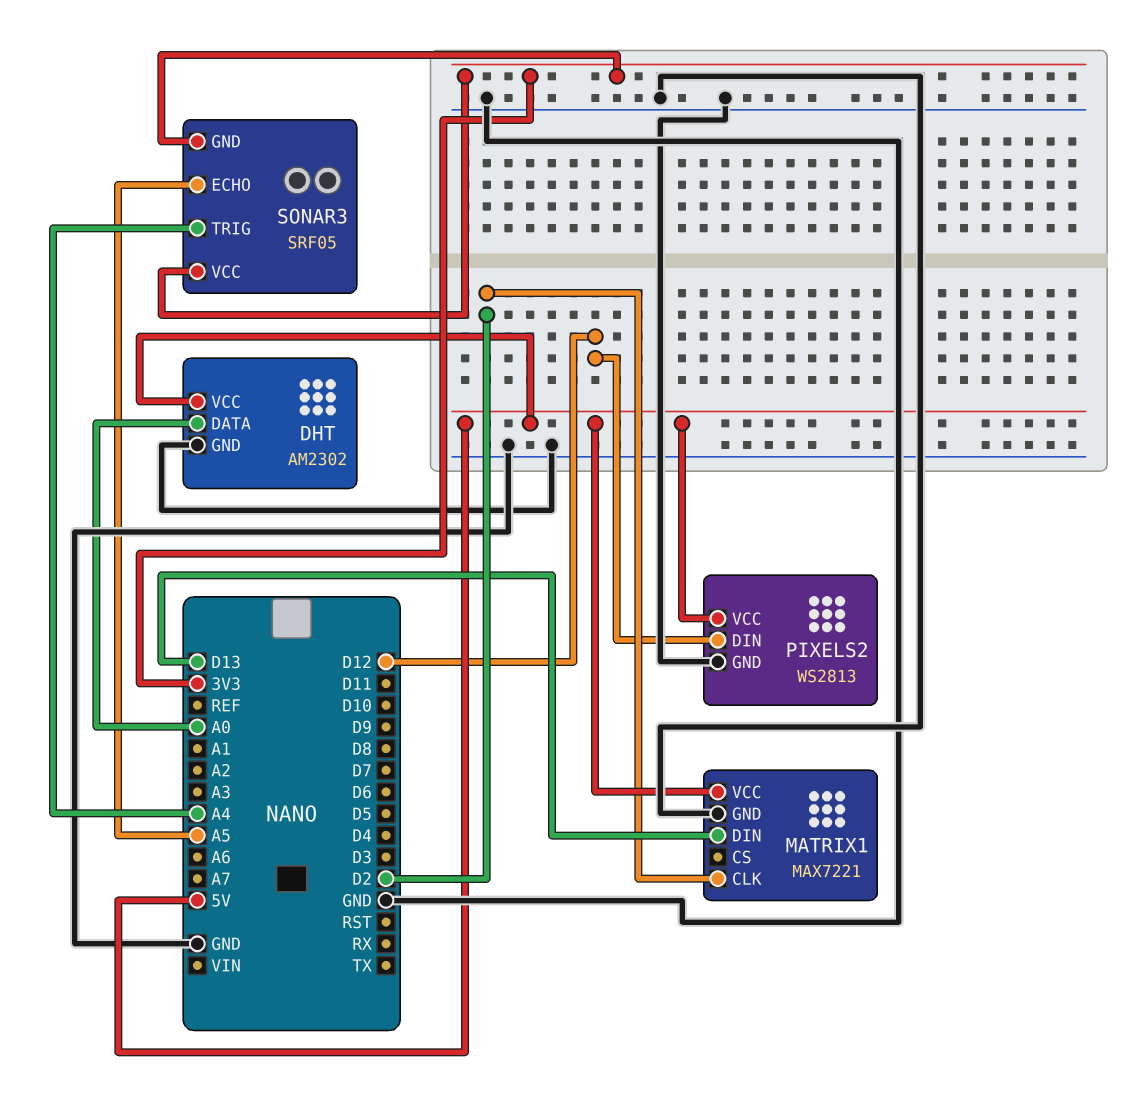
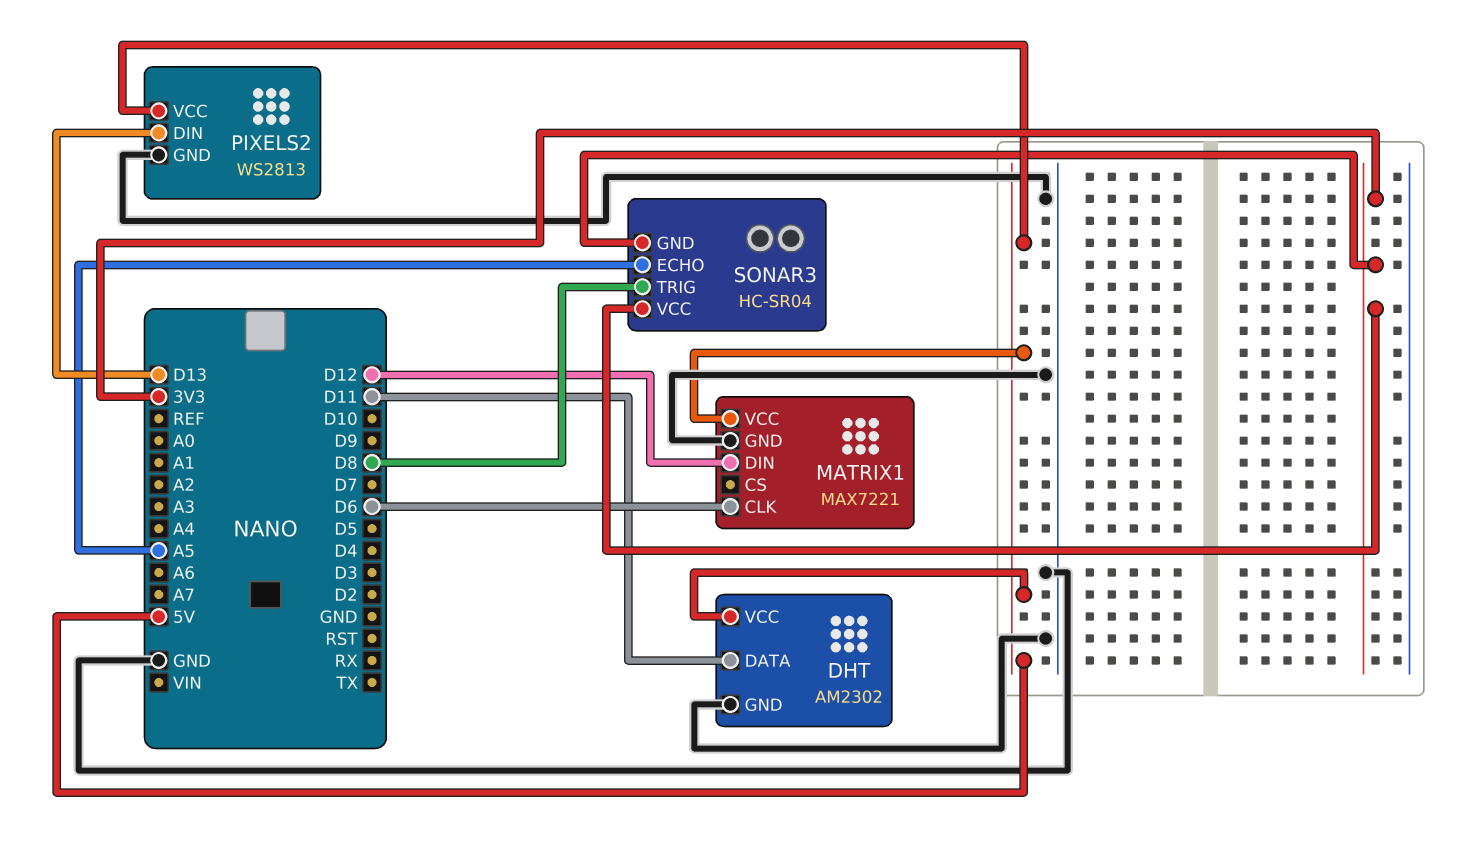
DHT pin DATA: A0 -> D11
MATRIX1 pin CLK: D2 -> D6
MATRIX1 pin DIN: D13 -> D12
PIXELS2 pin DIN: D12 -> D13
SONAR3: SRF05 -> HC-SR04
SONAR3 pin TRIG: A4 -> D8

